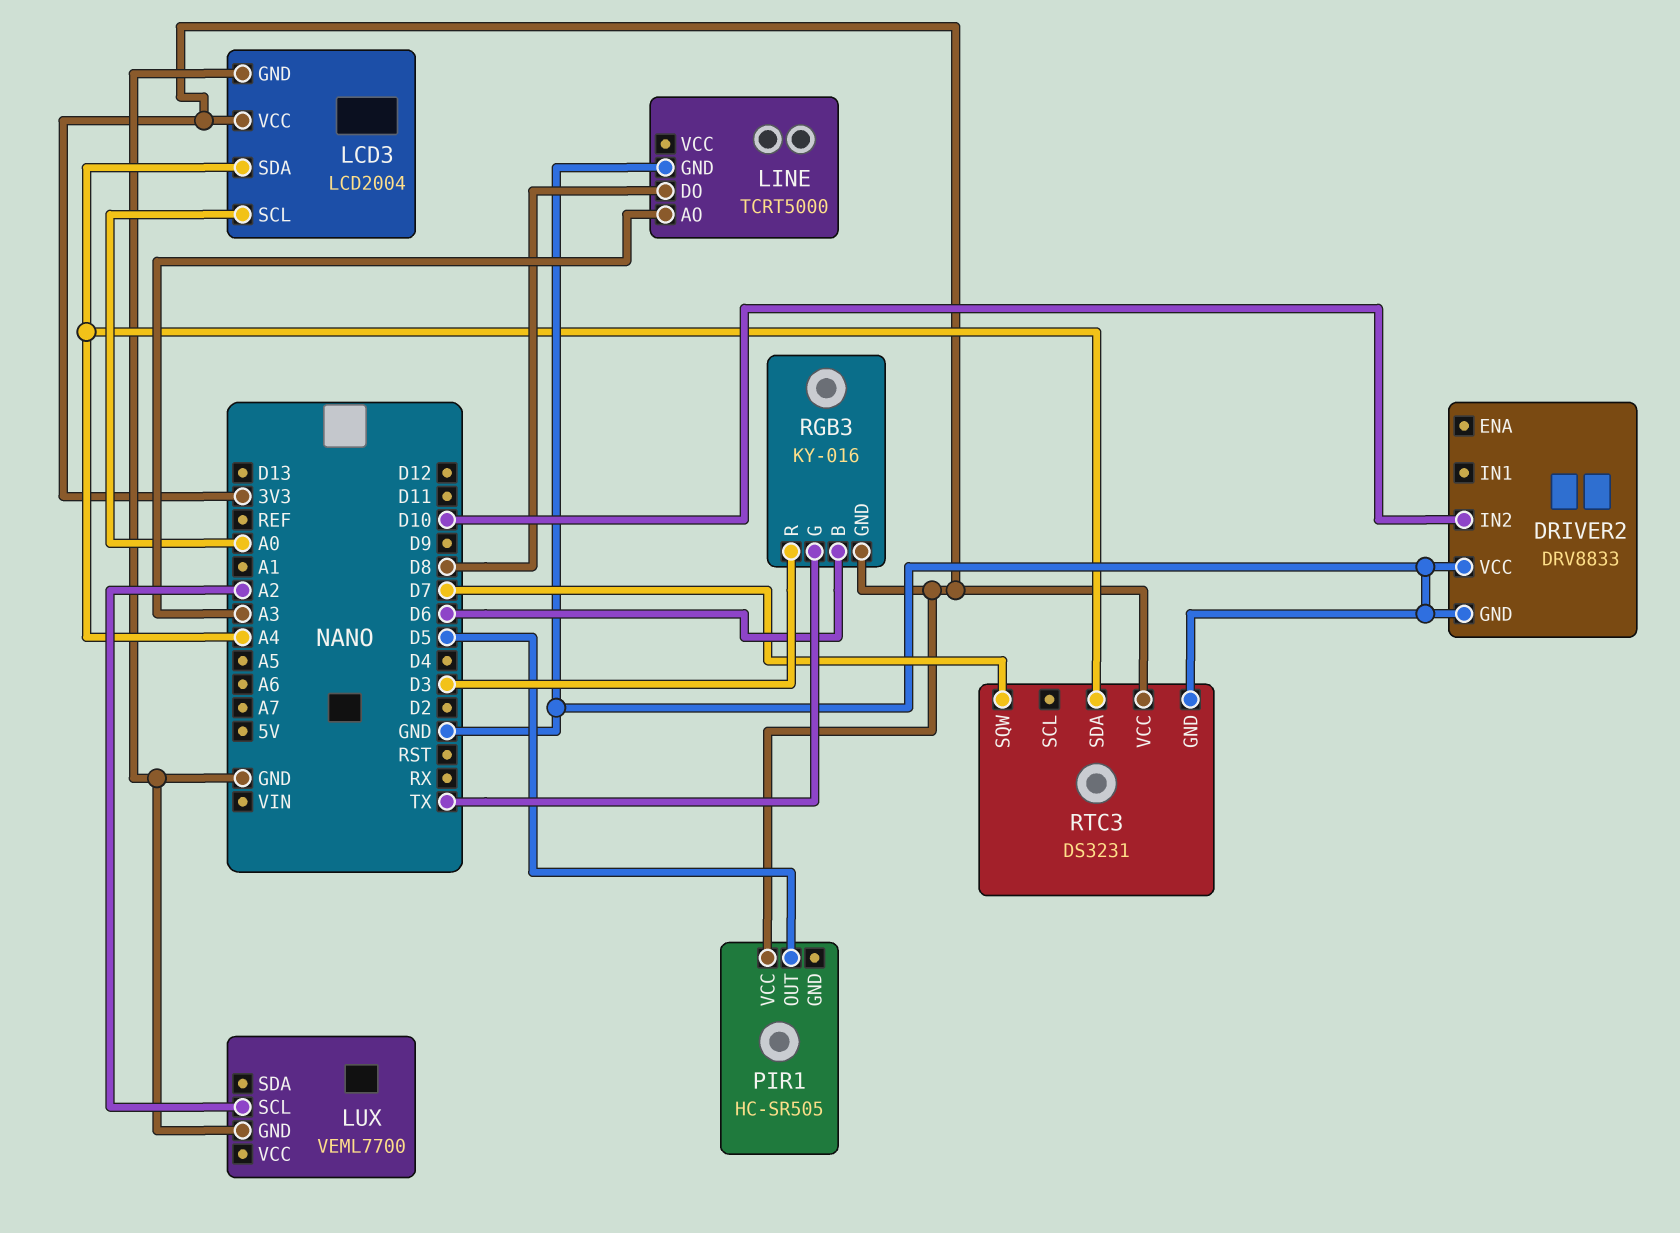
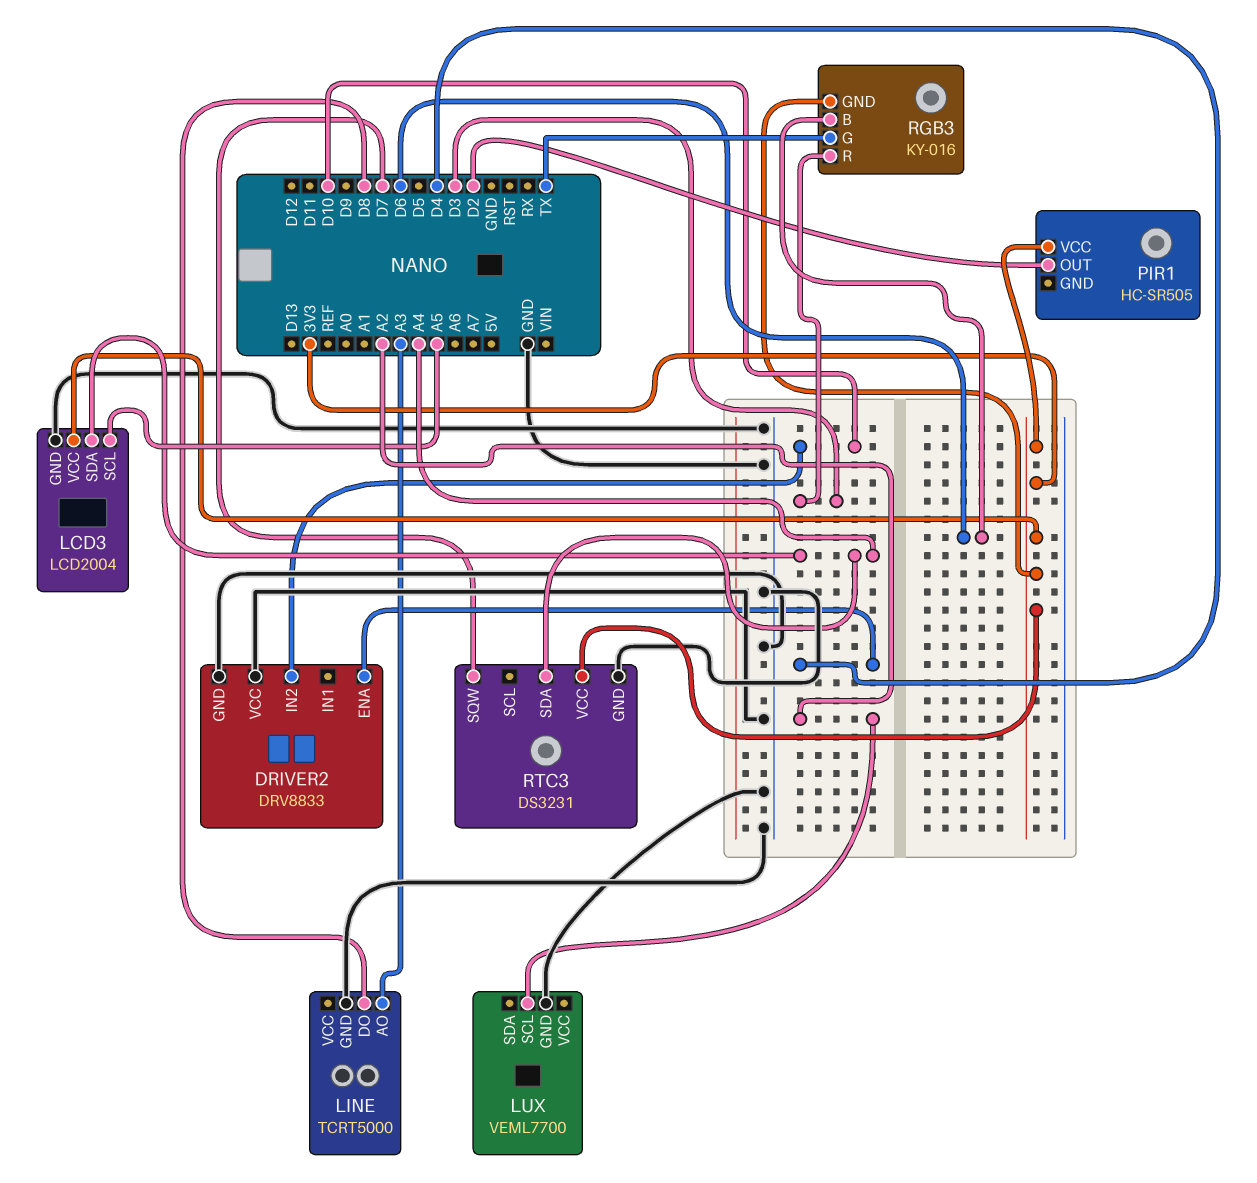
DRIVER2 pin ENA: none -> D4
LCD3 pin SCL: A0 -> A5
PIR1 pin OUT: D5 -> D2

